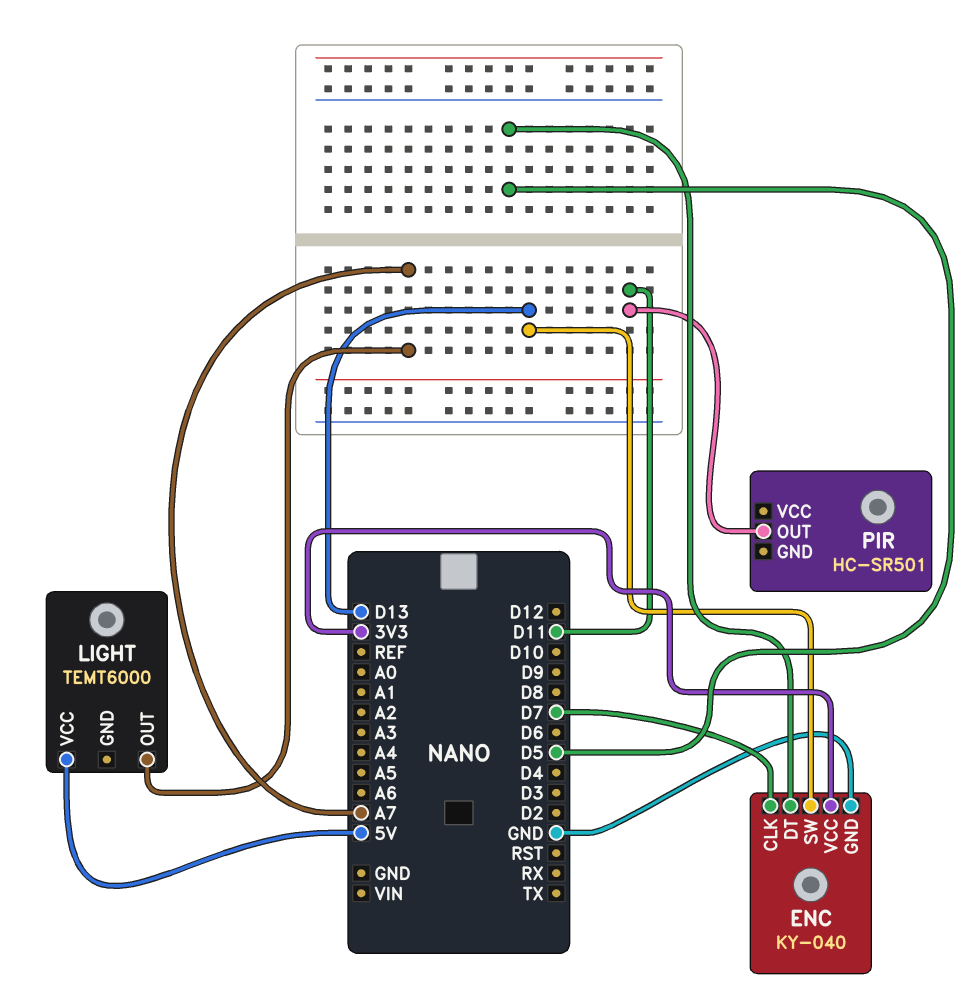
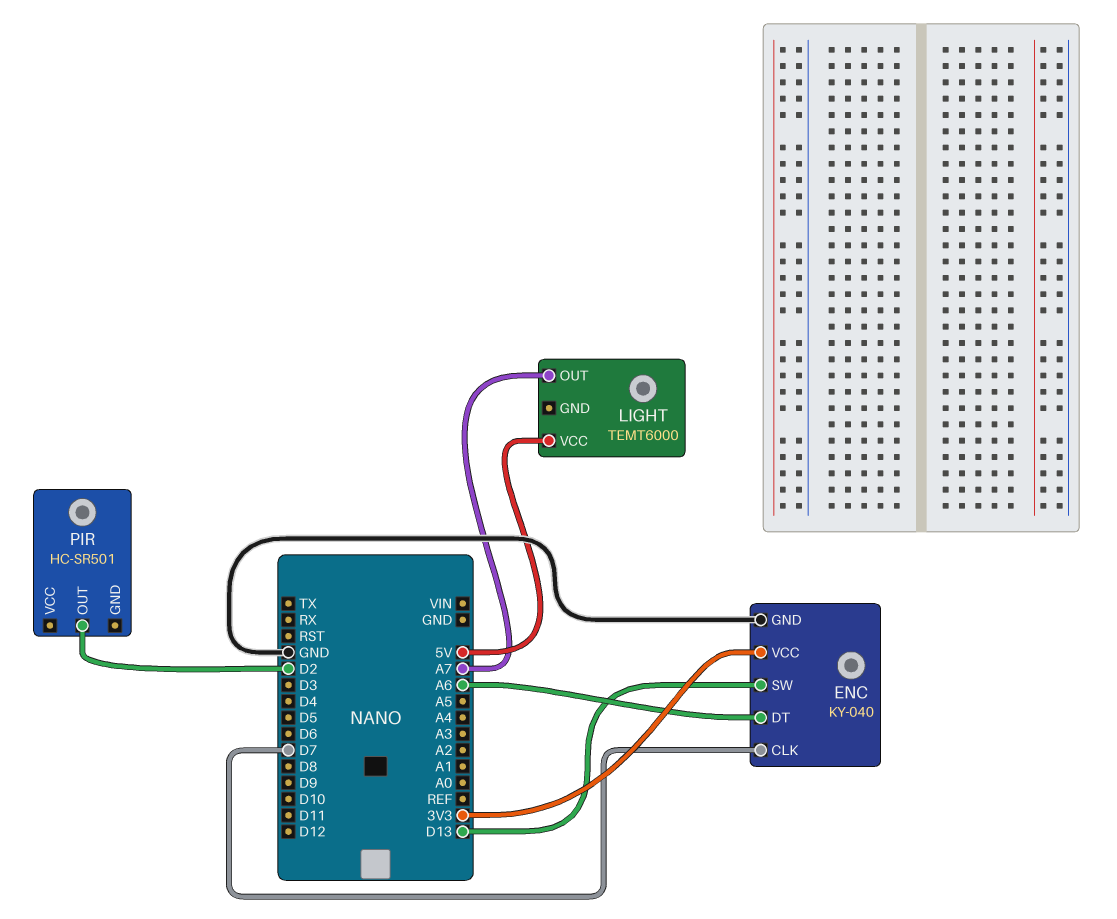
ENC pin DT: D5 -> A6
PIR pin OUT: D11 -> D2

